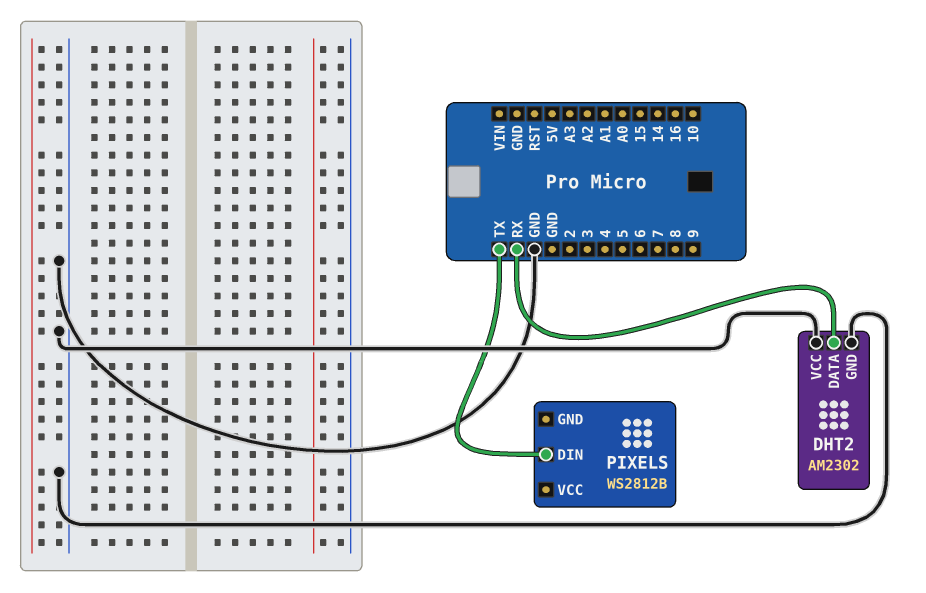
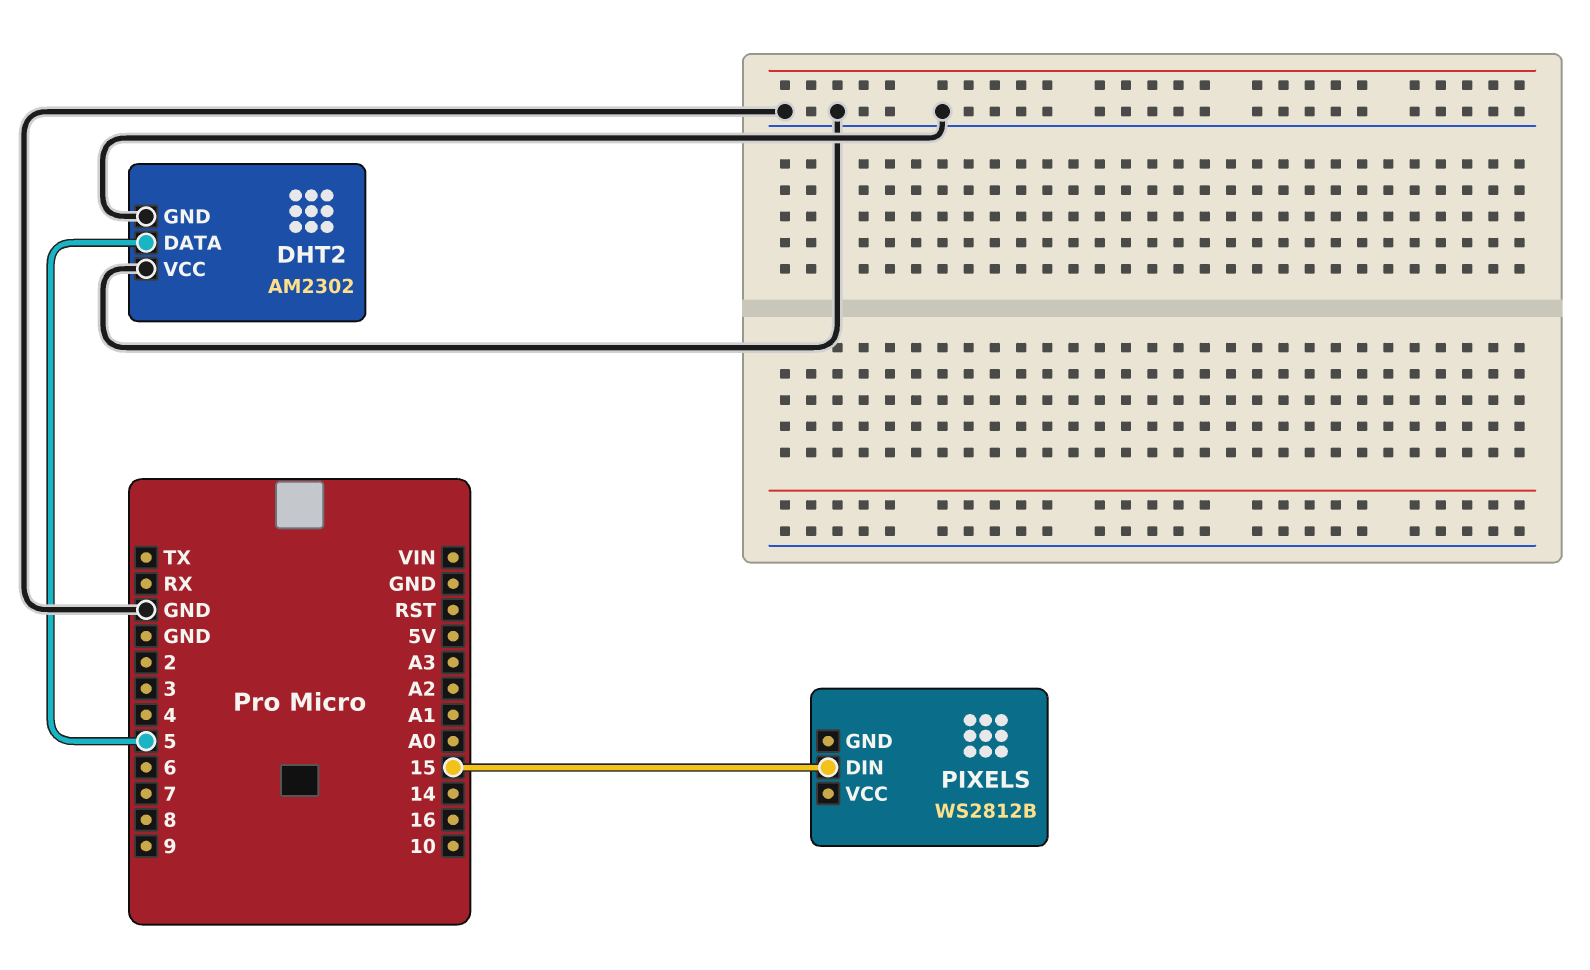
DHT2 pin DATA: RX -> 5
PIXELS pin DIN: TX -> 15

